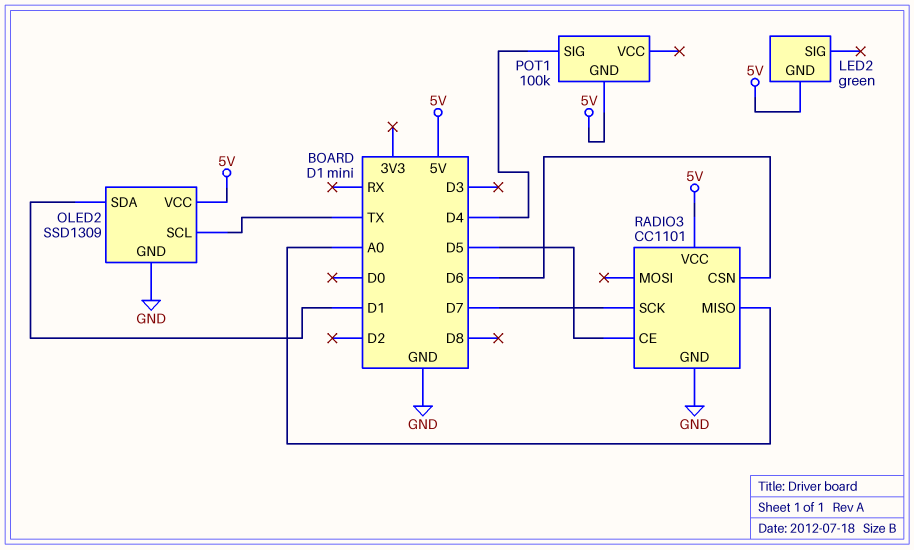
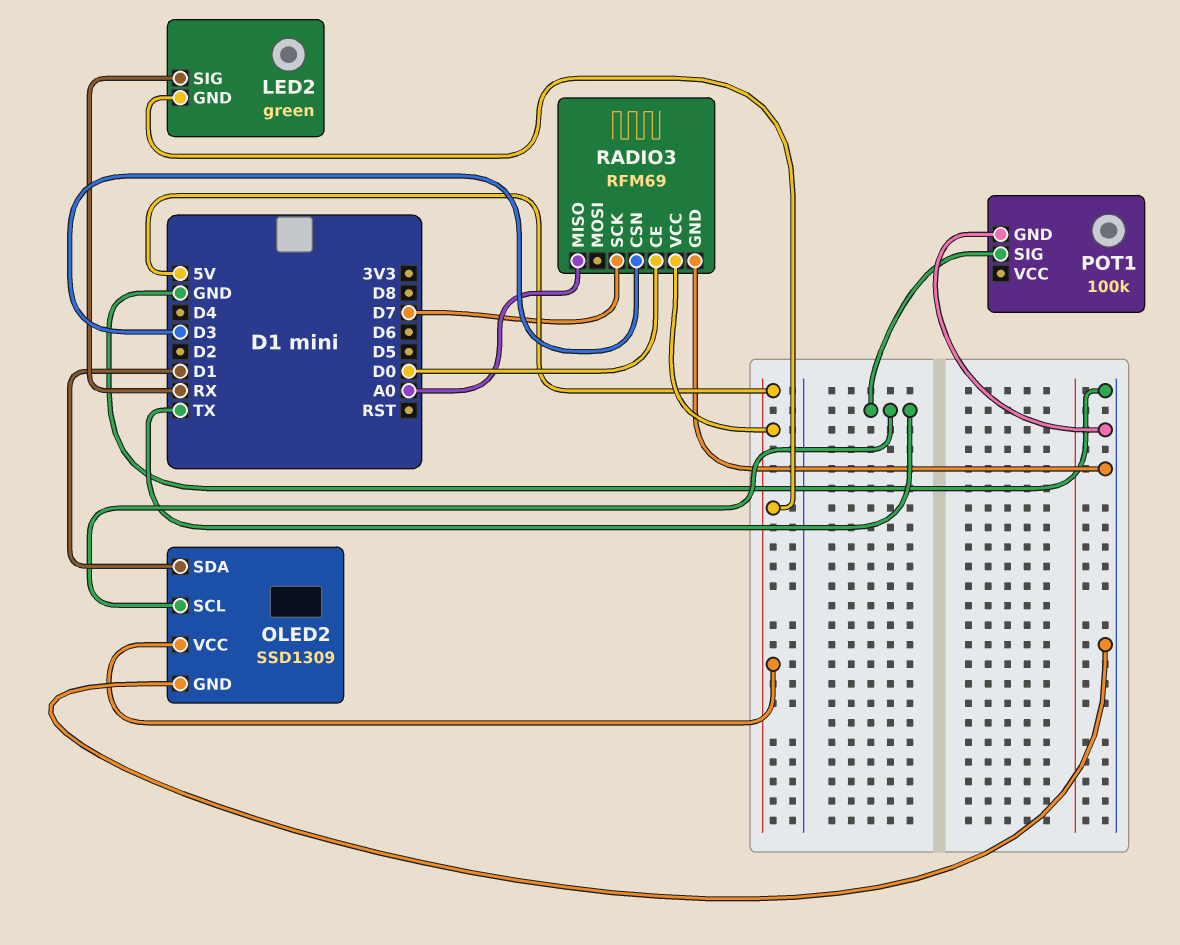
LED2 pin SIG: none -> RX
POT1 pin GND: 5V -> GND
POT1 pin SIG: D4 -> TX
RADIO3: CC1101 -> RFM69
RADIO3 pin CE: D5 -> D0
RADIO3 pin CSN: D6 -> D3

